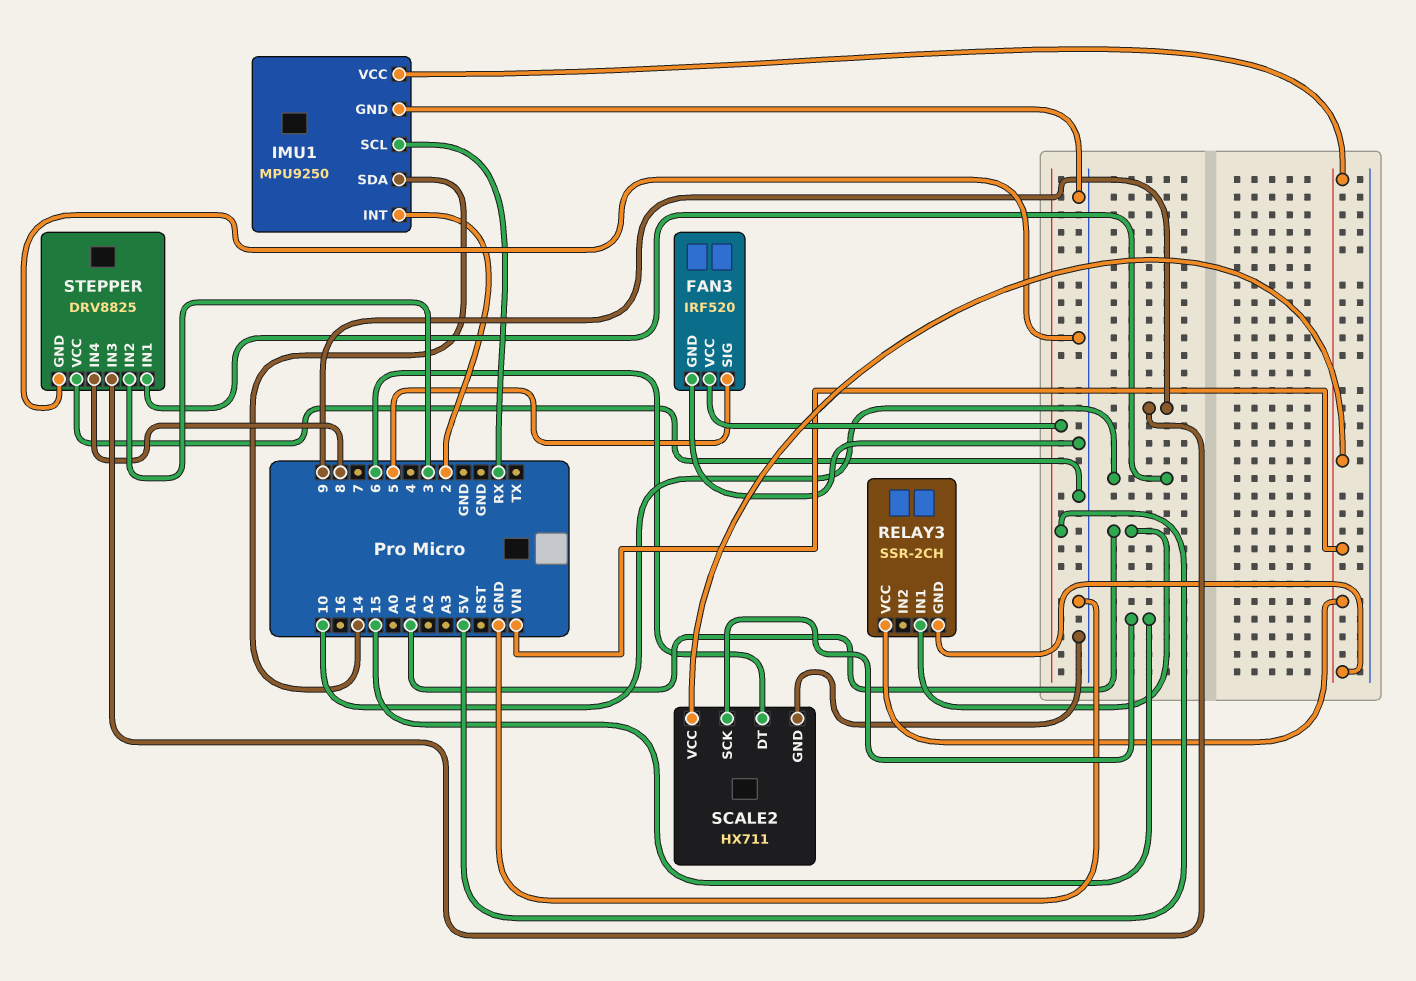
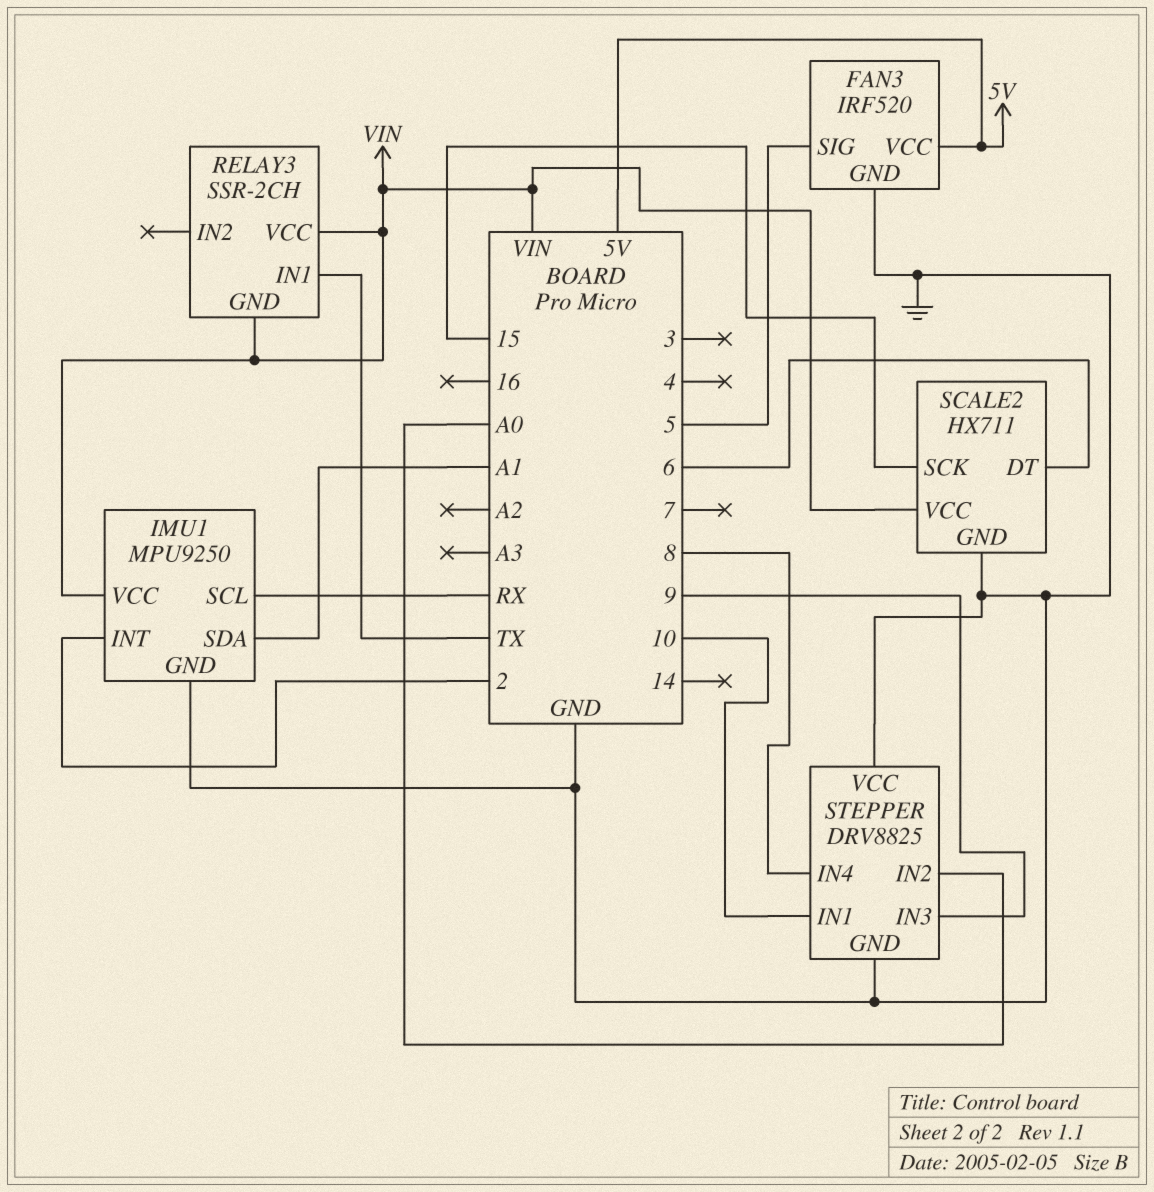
IMU1 pin SDA: 14 -> A1
RELAY3 pin IN1: A1 -> TX
STEPPER pin IN2: 3 -> A0

